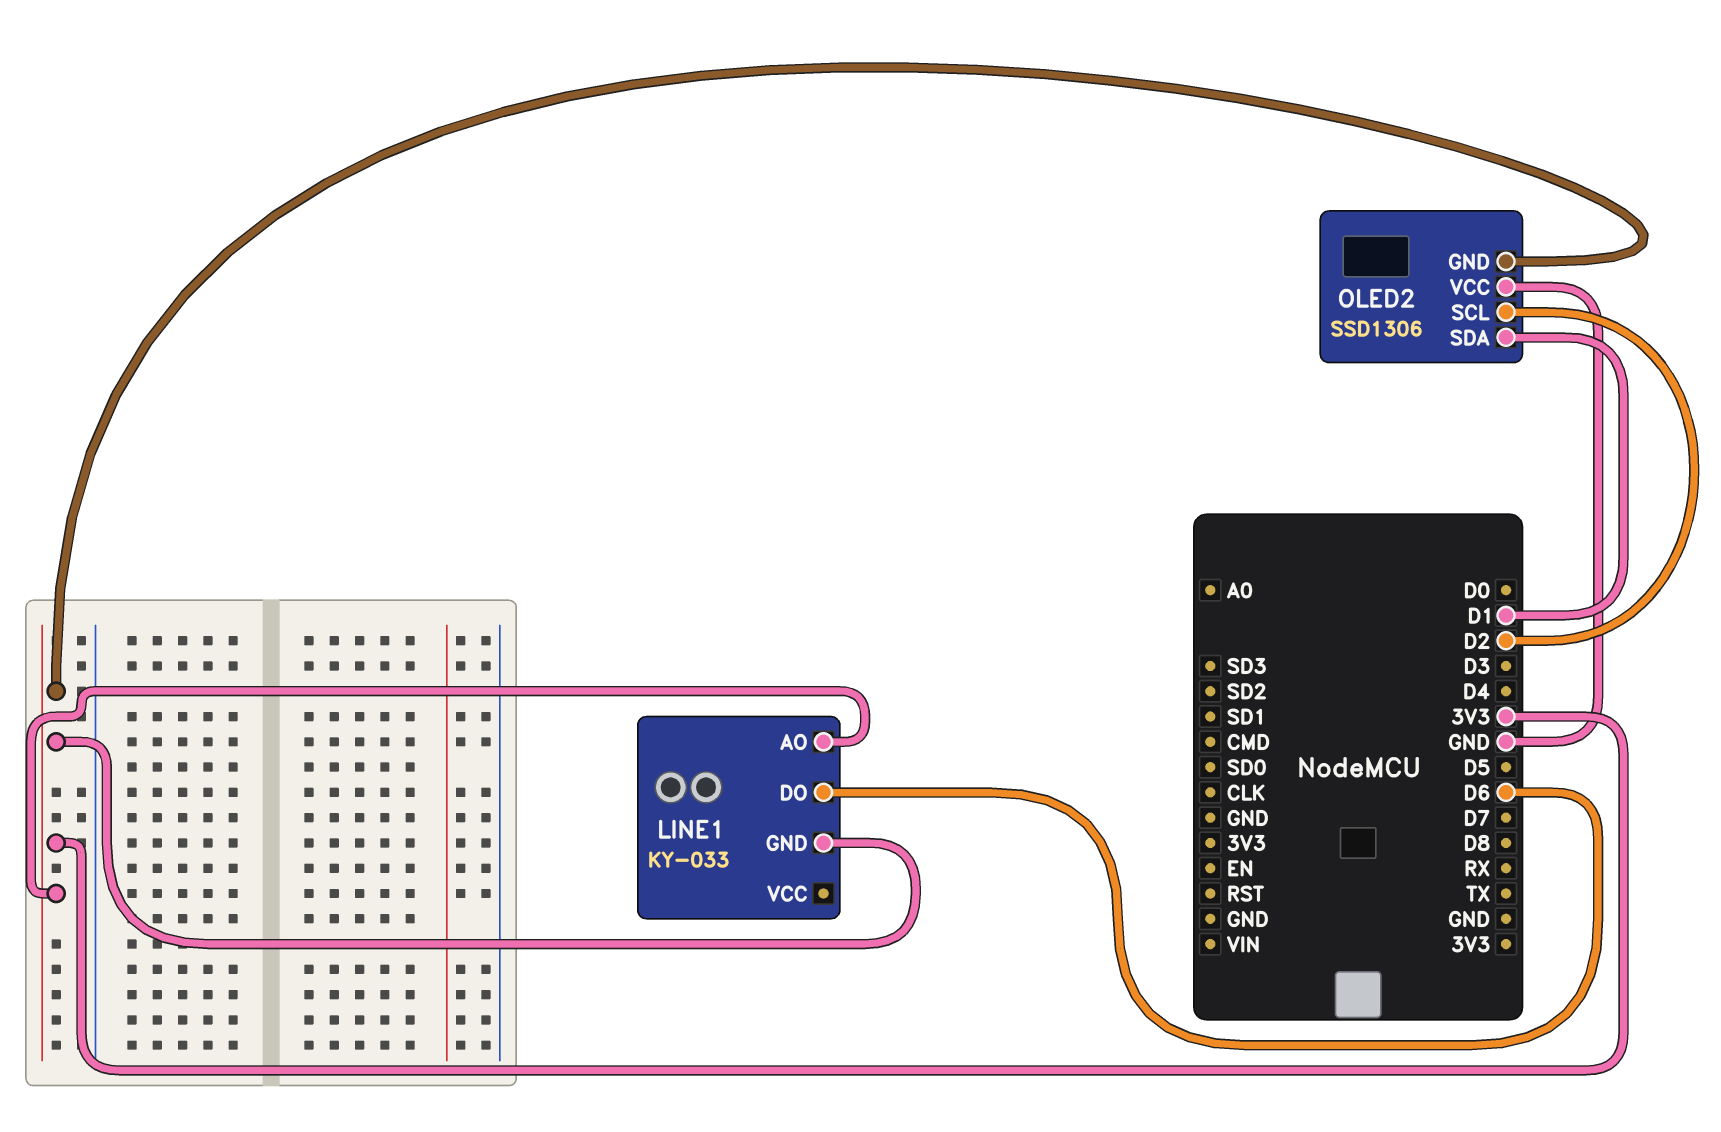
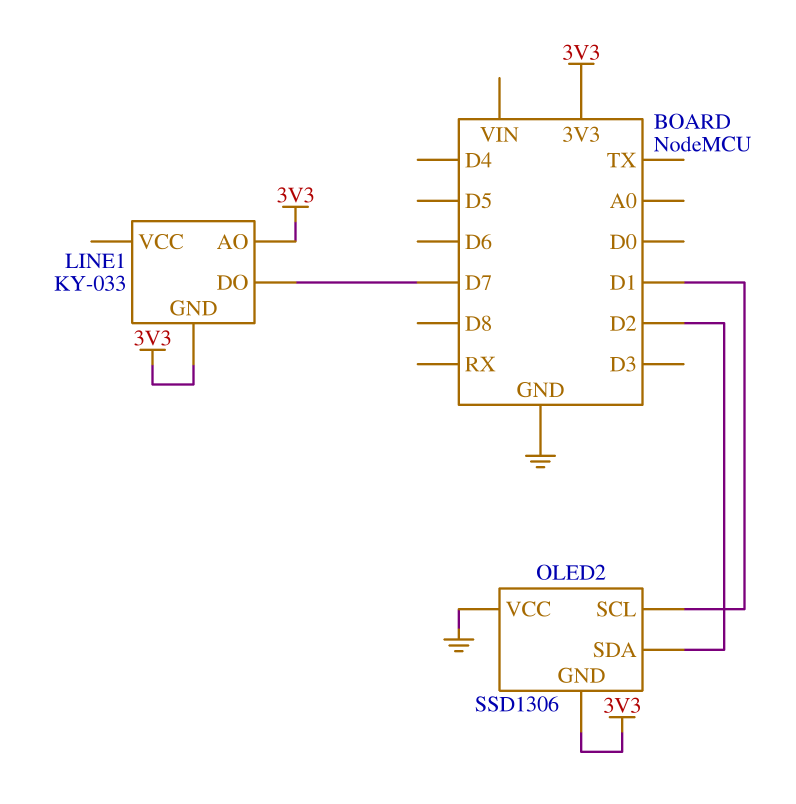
LINE1 pin DO: D6 -> D7
OLED2 pin SCL: D2 -> D1
OLED2 pin SDA: D1 -> D2

